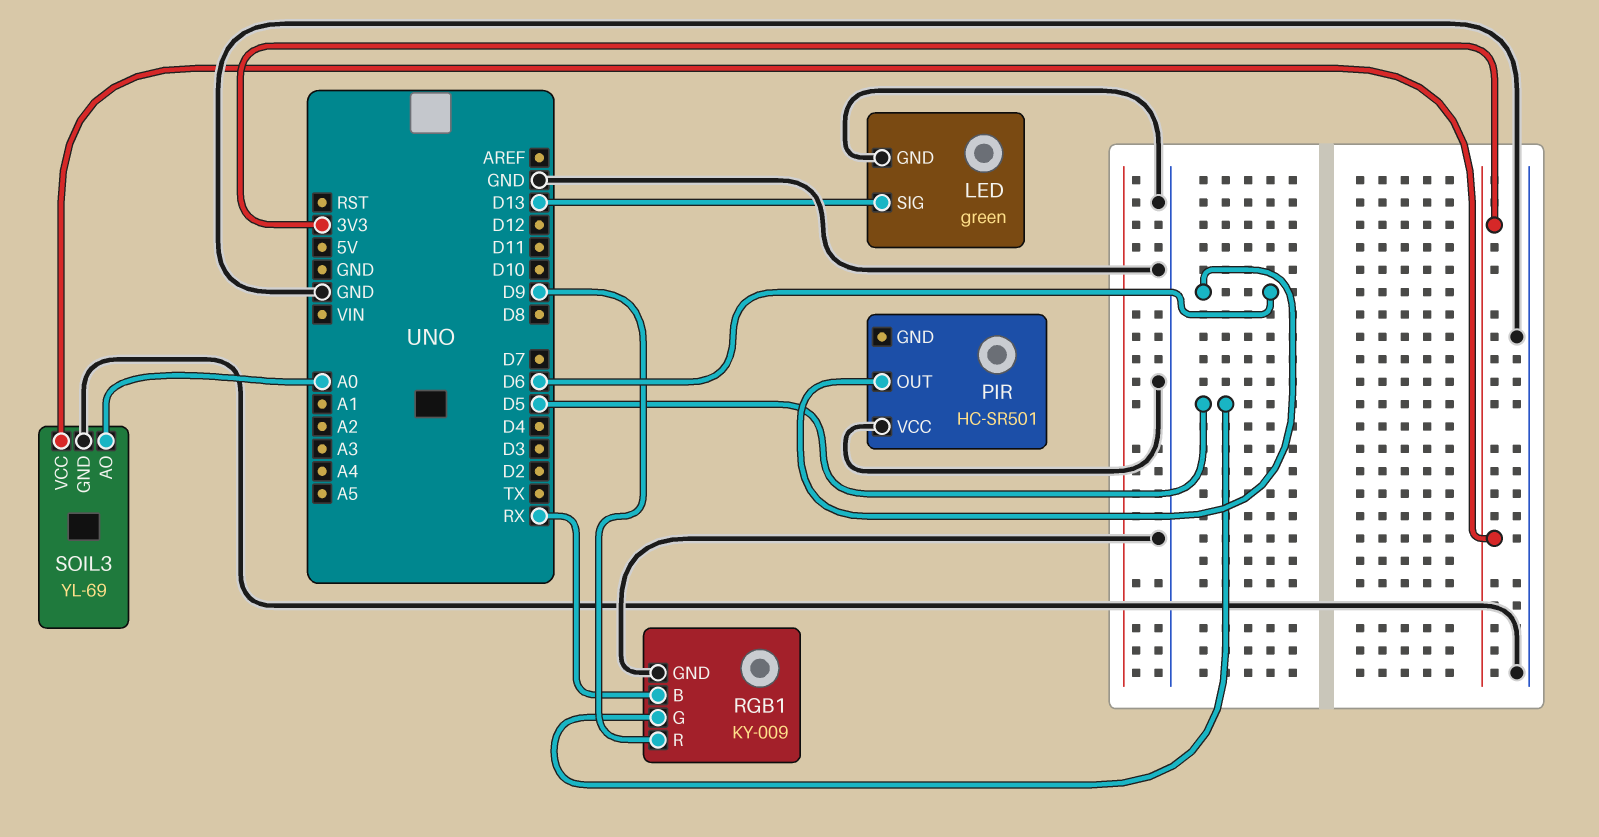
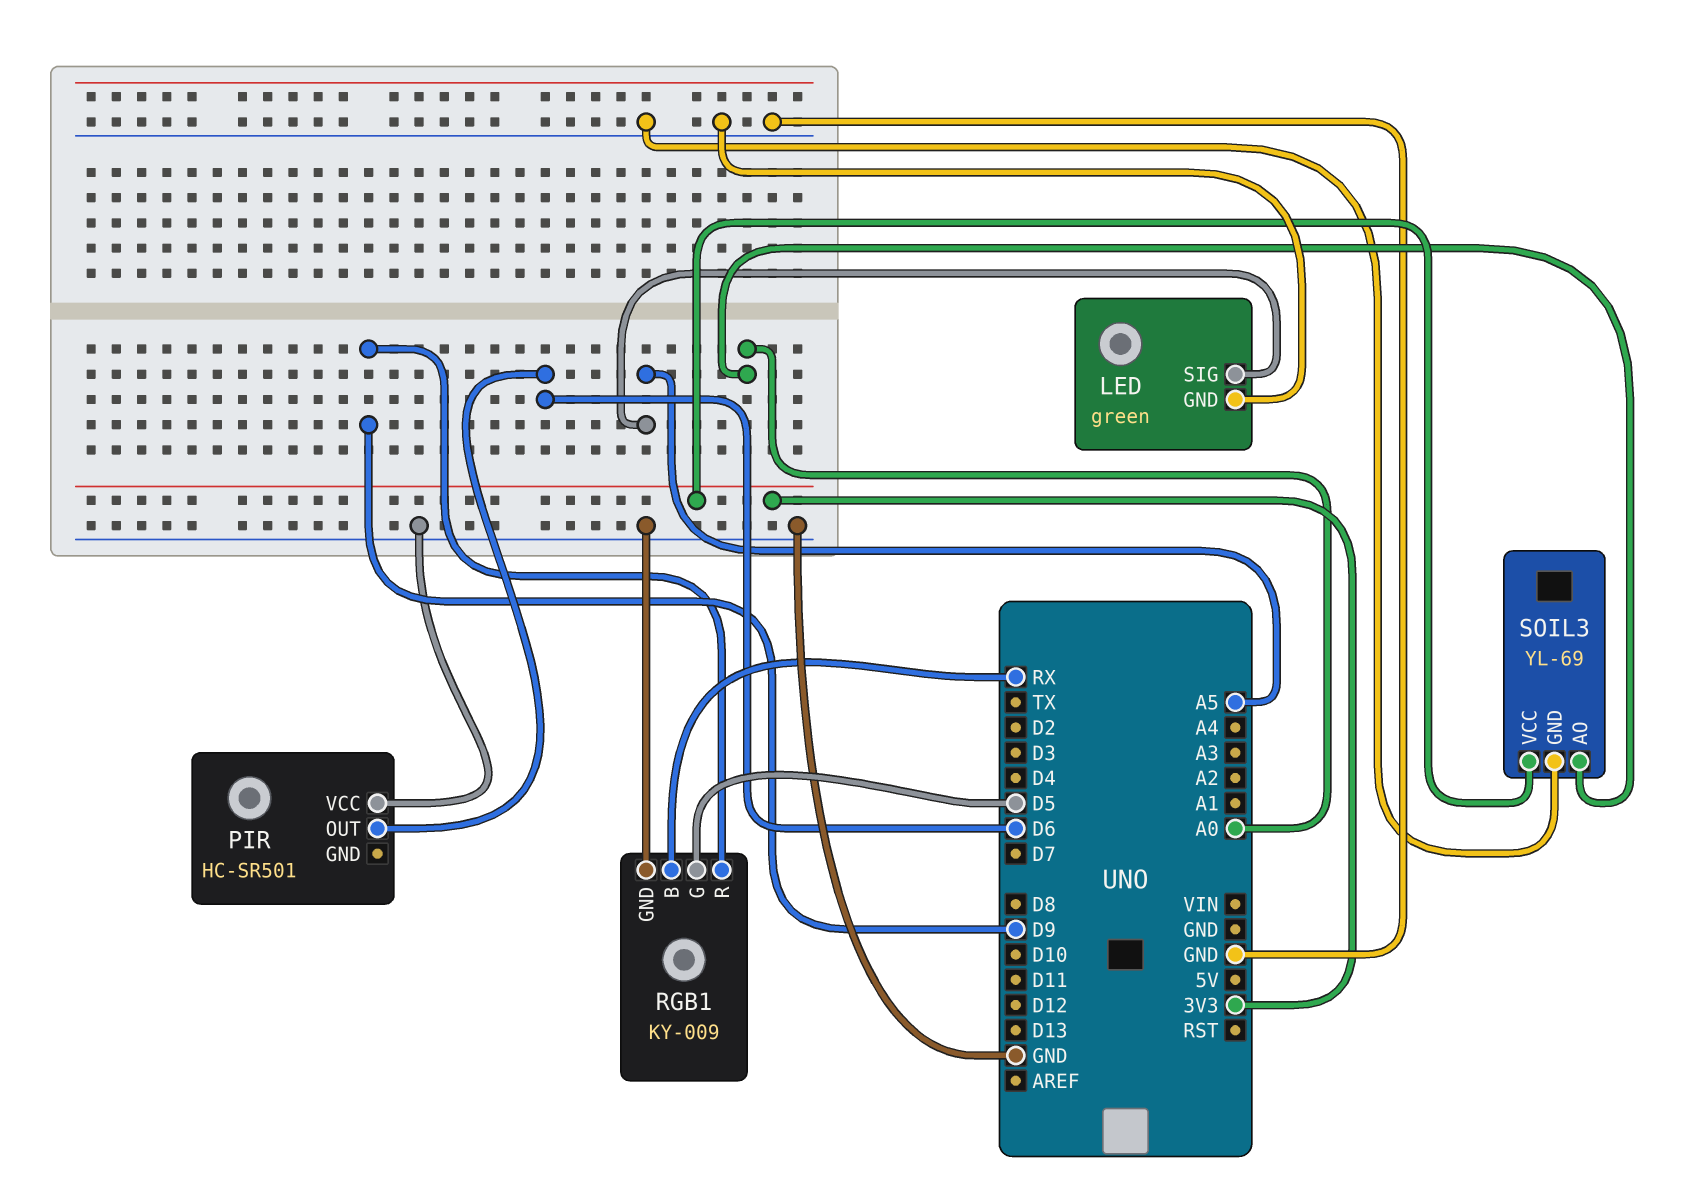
LED pin SIG: D13 -> A5

